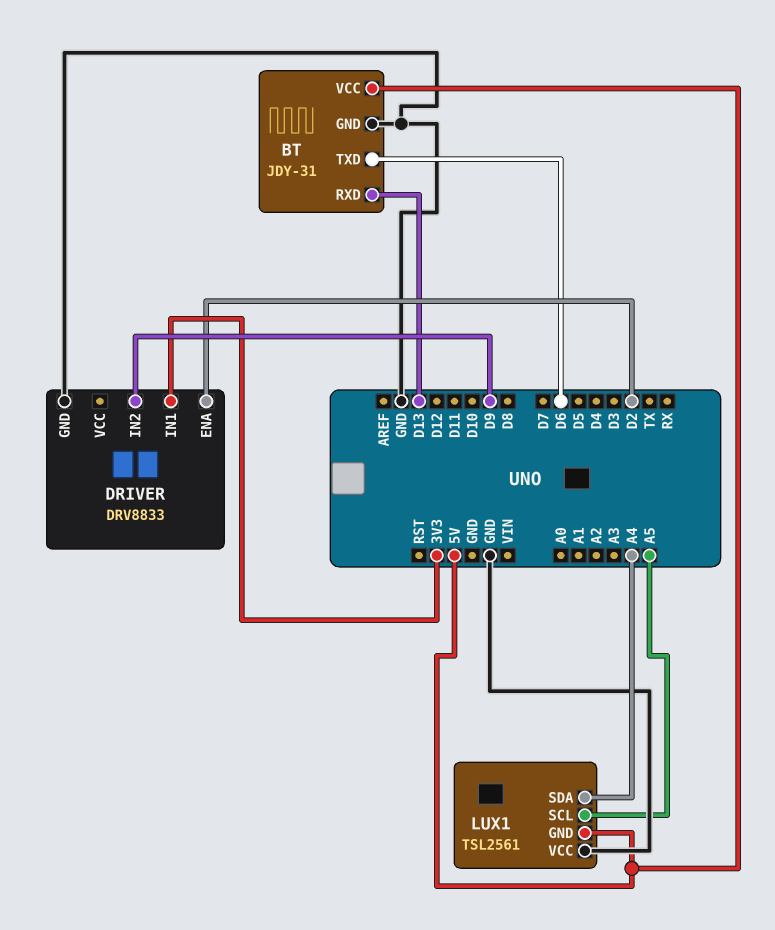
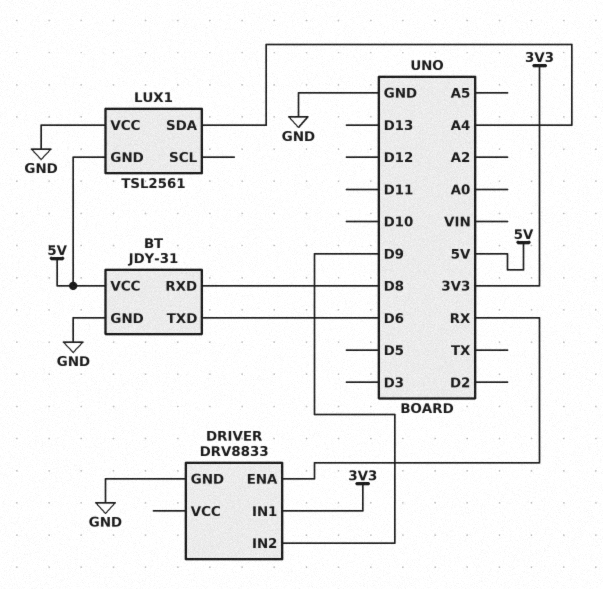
BT pin RXD: D13 -> D8
DRIVER pin ENA: D2 -> RX
LUX1 pin SCL: A5 -> none

